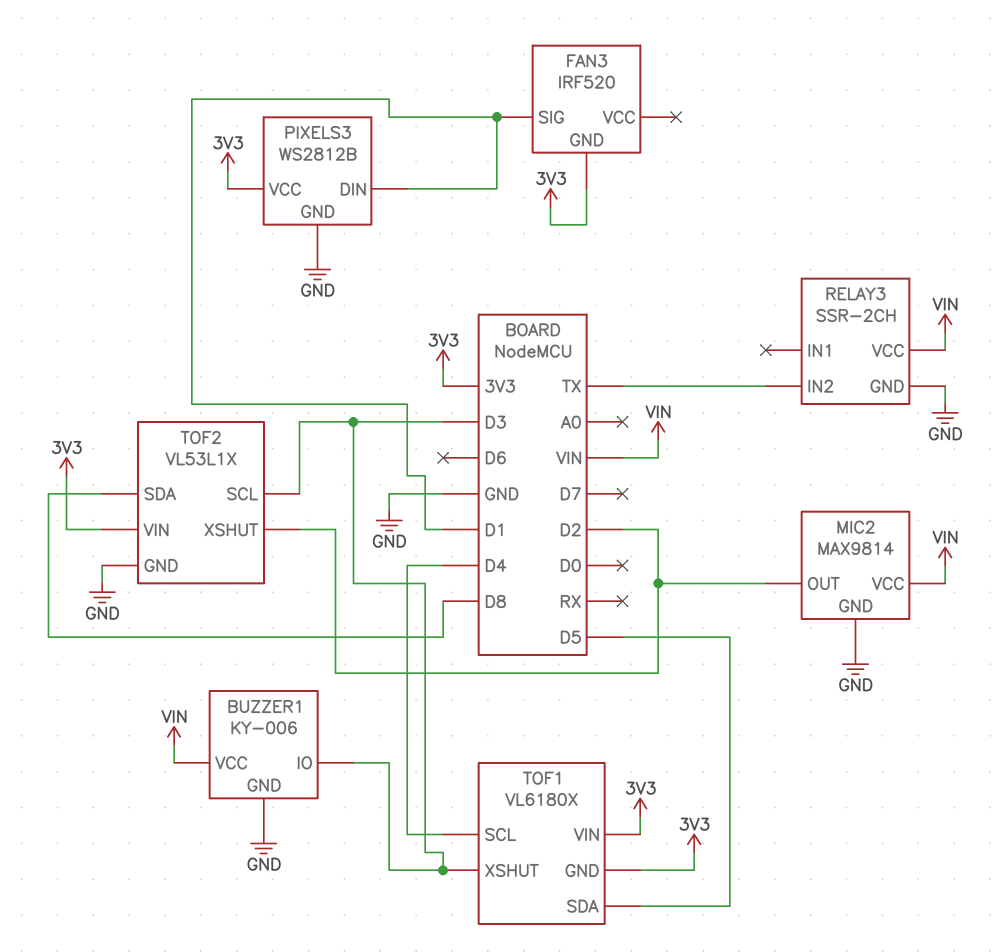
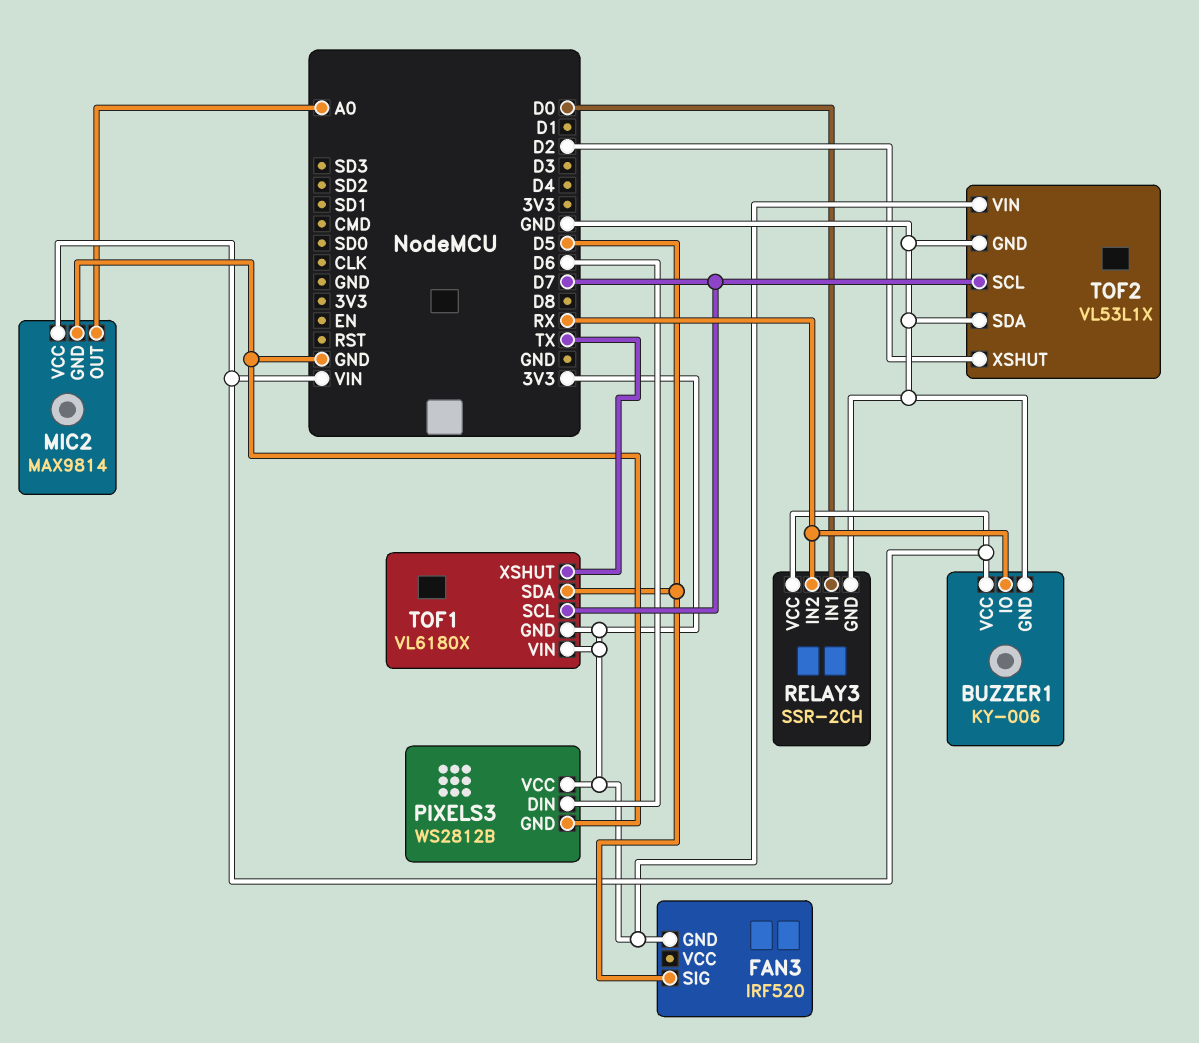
BUZZER1 pin IO: D3 -> RX
FAN3 pin SIG: D1 -> D5
MIC2 pin OUT: D2 -> A0
PIXELS3 pin DIN: D1 -> D6
RELAY3 pin IN1: none -> D0
RELAY3 pin IN2: TX -> RX
TOF1 pin SCL: D4 -> D7
TOF1 pin XSHUT: D3 -> TX
TOF2 pin SCL: D3 -> D7
TOF2 pin SDA: D8 -> GND

